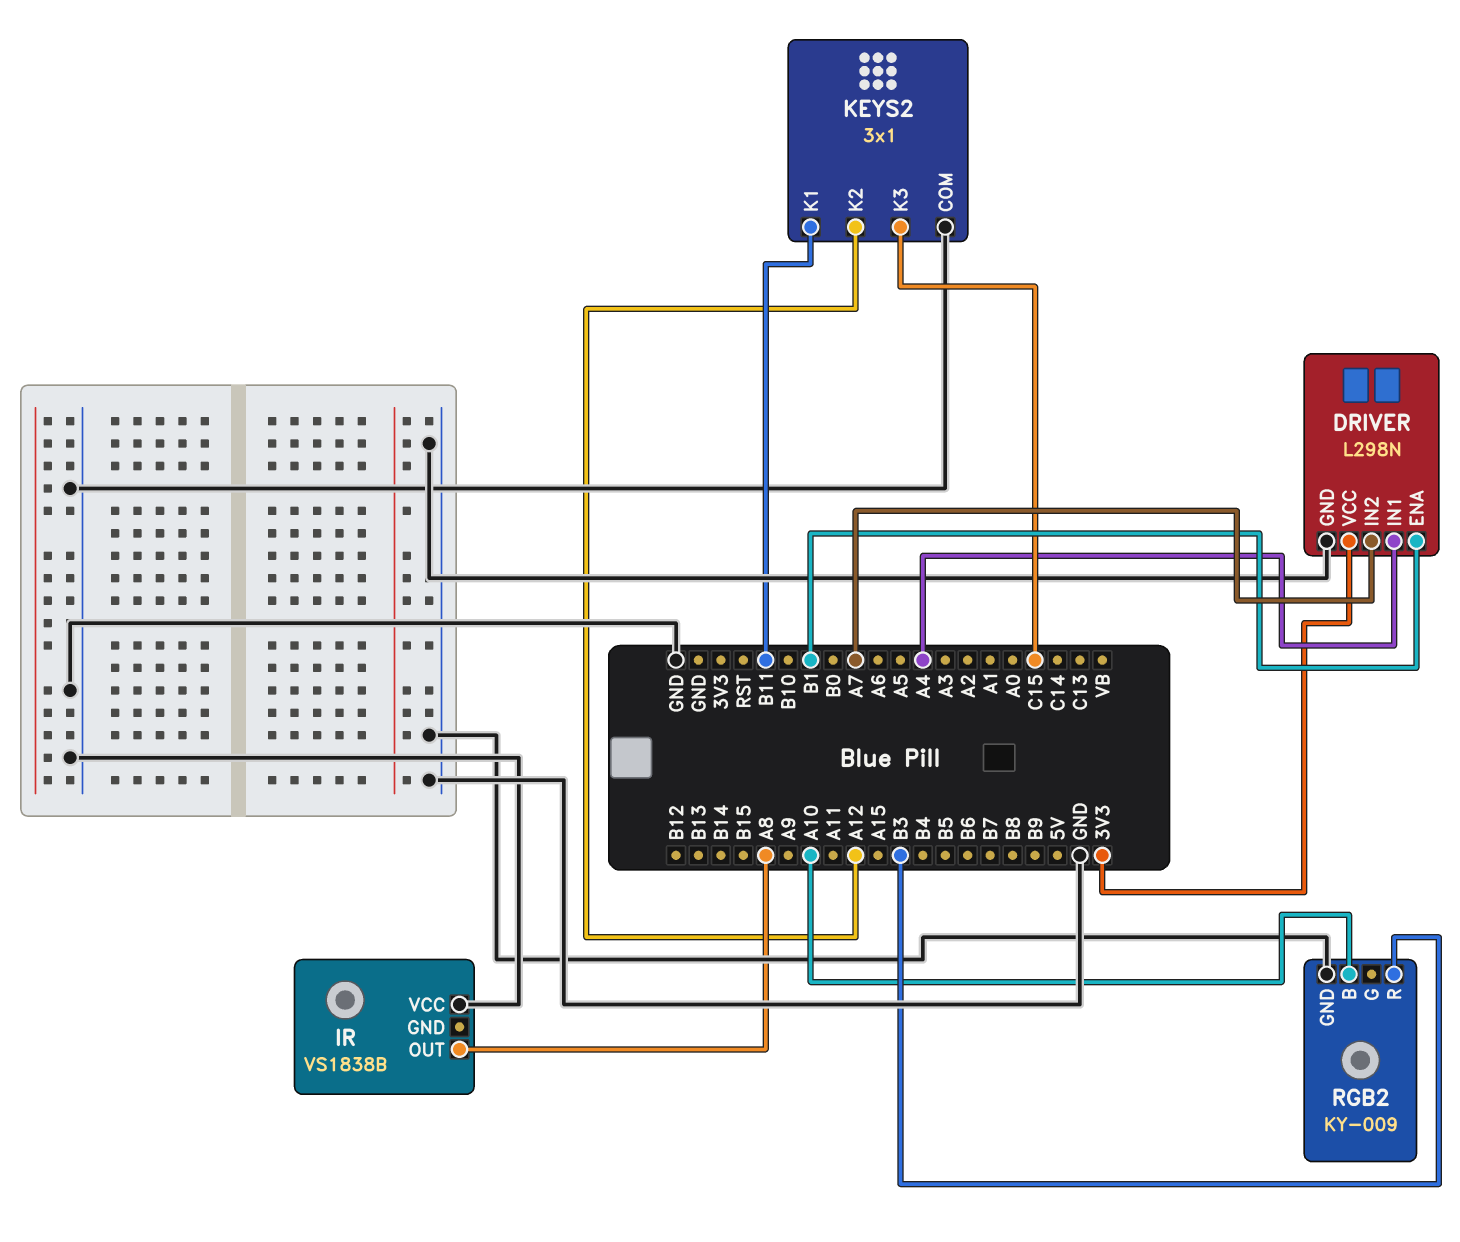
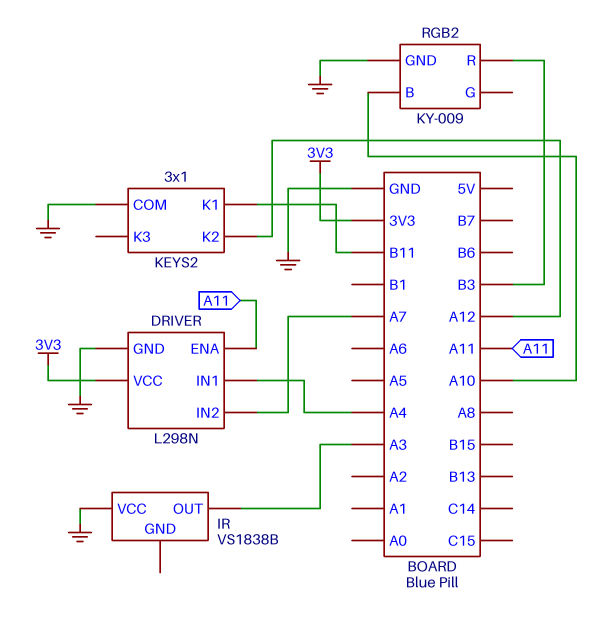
DRIVER pin ENA: B1 -> A11
IR pin OUT: A8 -> A3
KEYS2 pin K3: C15 -> none

